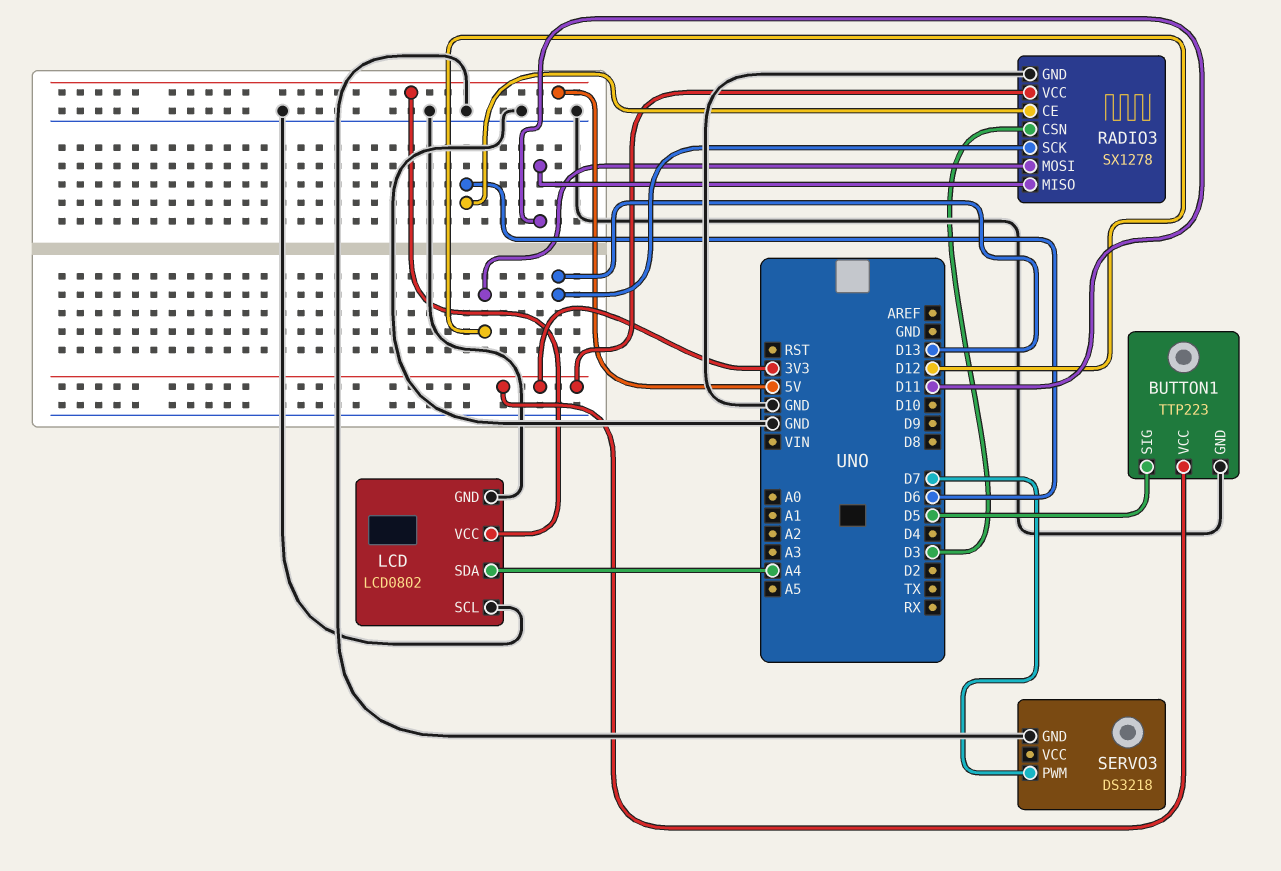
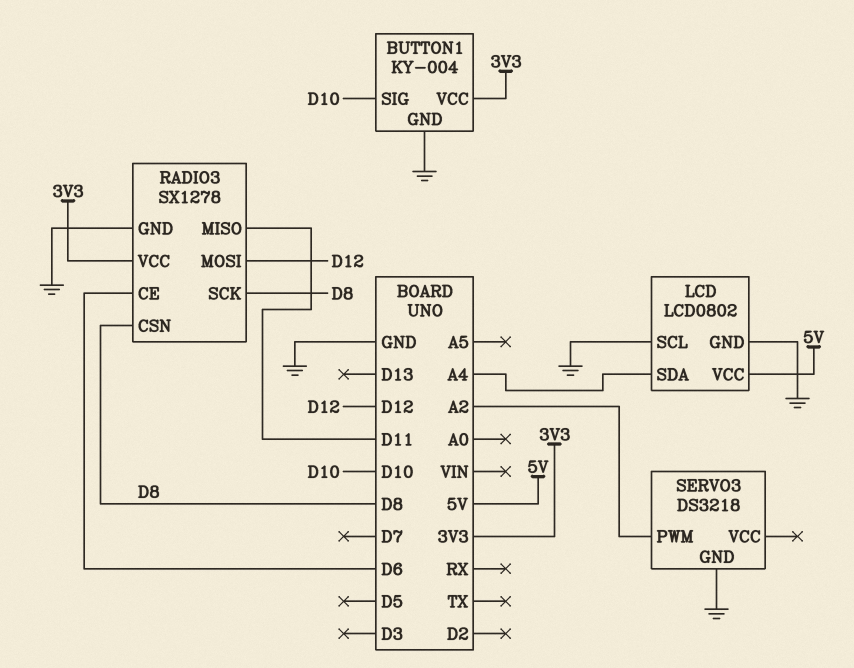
BUTTON1: TTP223 -> KY-004
BUTTON1 pin SIG: D5 -> D10
RADIO3 pin CSN: D3 -> D8
RADIO3 pin SCK: D13 -> D8
SERVO3 pin PWM: D7 -> A2

